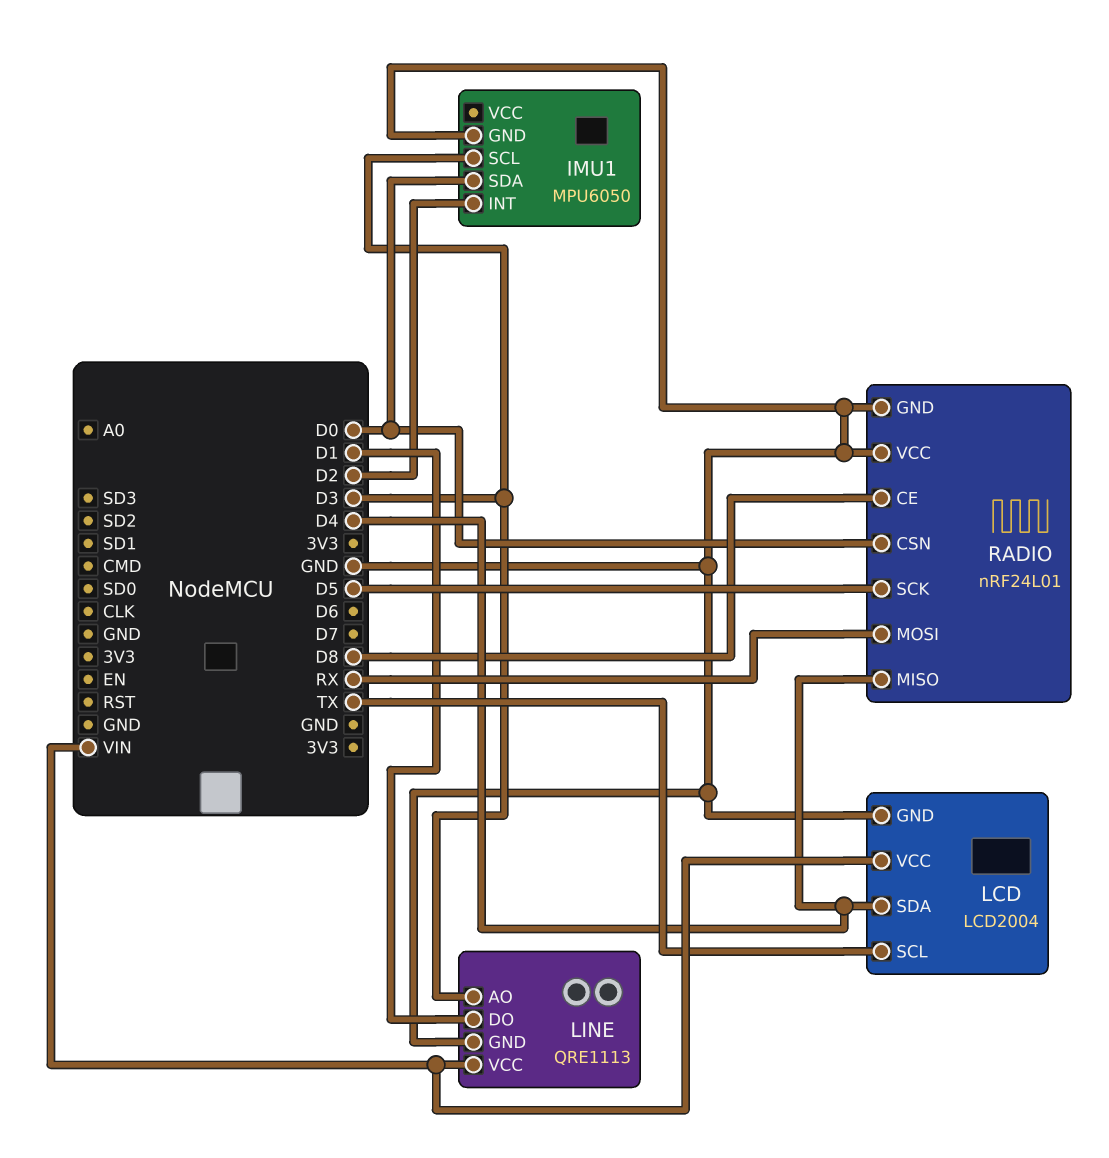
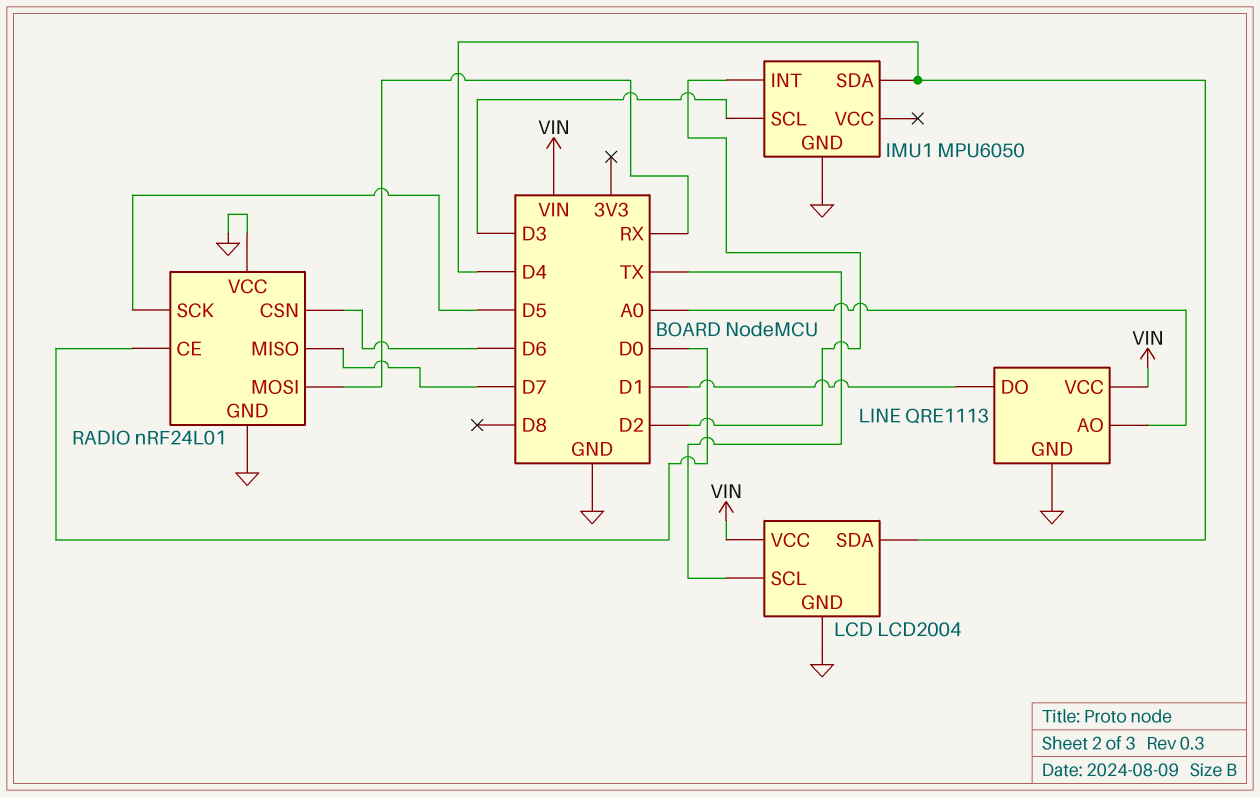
IMU1 pin SDA: D0 -> D4
LINE pin AO: D3 -> A0
RADIO pin CE: D8 -> D0
RADIO pin CSN: D0 -> D6
RADIO pin MISO: D4 -> D7

